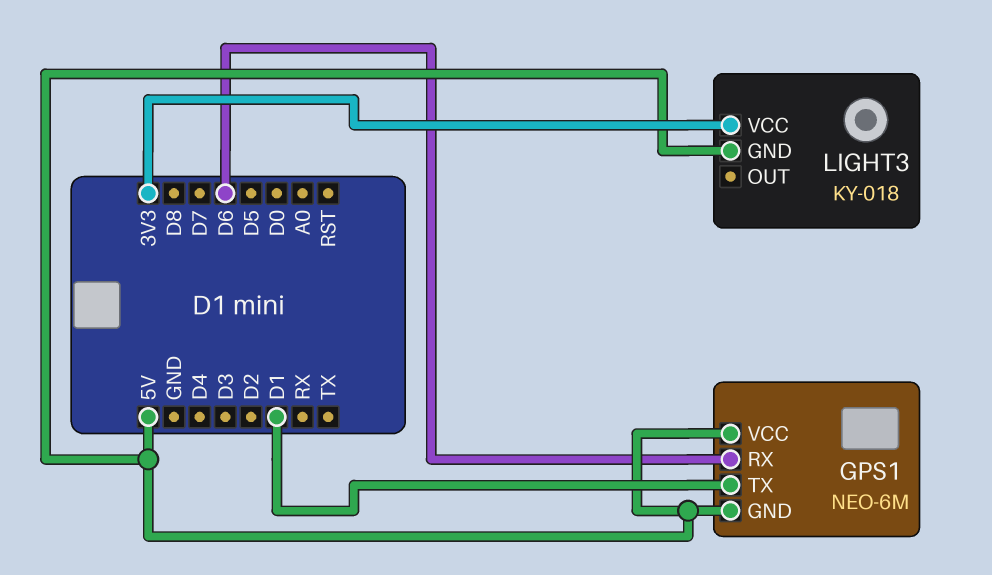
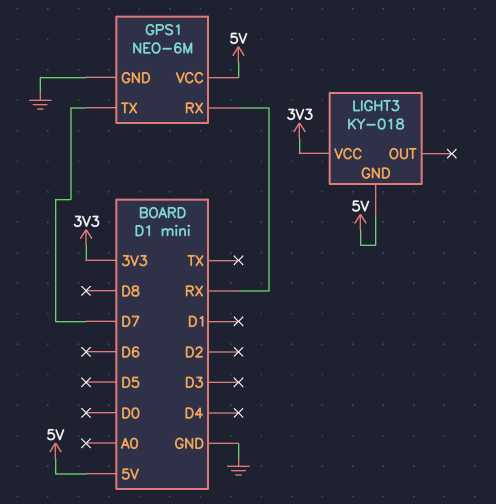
GPS1 pin GND: 5V -> GND
GPS1 pin RX: D6 -> RX
GPS1 pin TX: D1 -> D7

